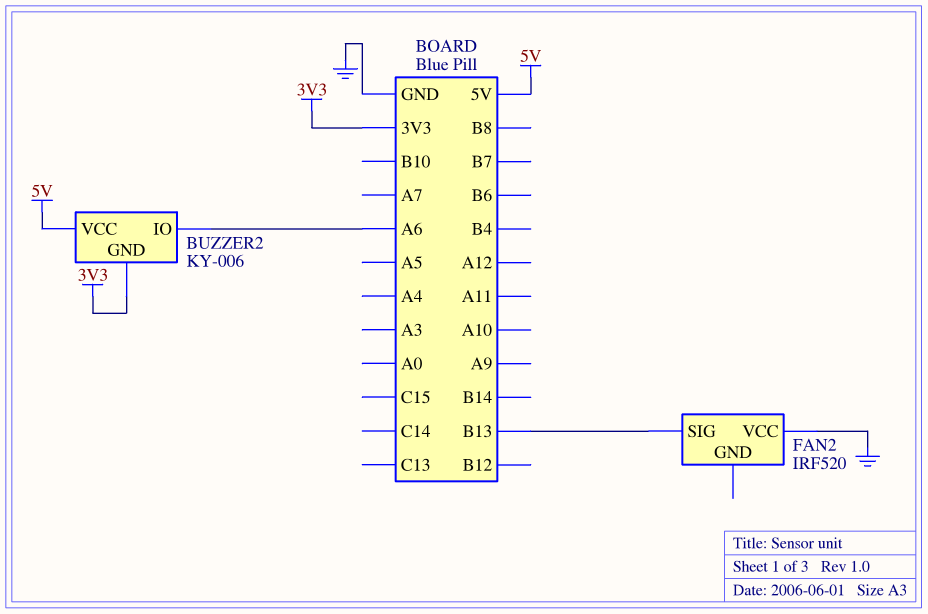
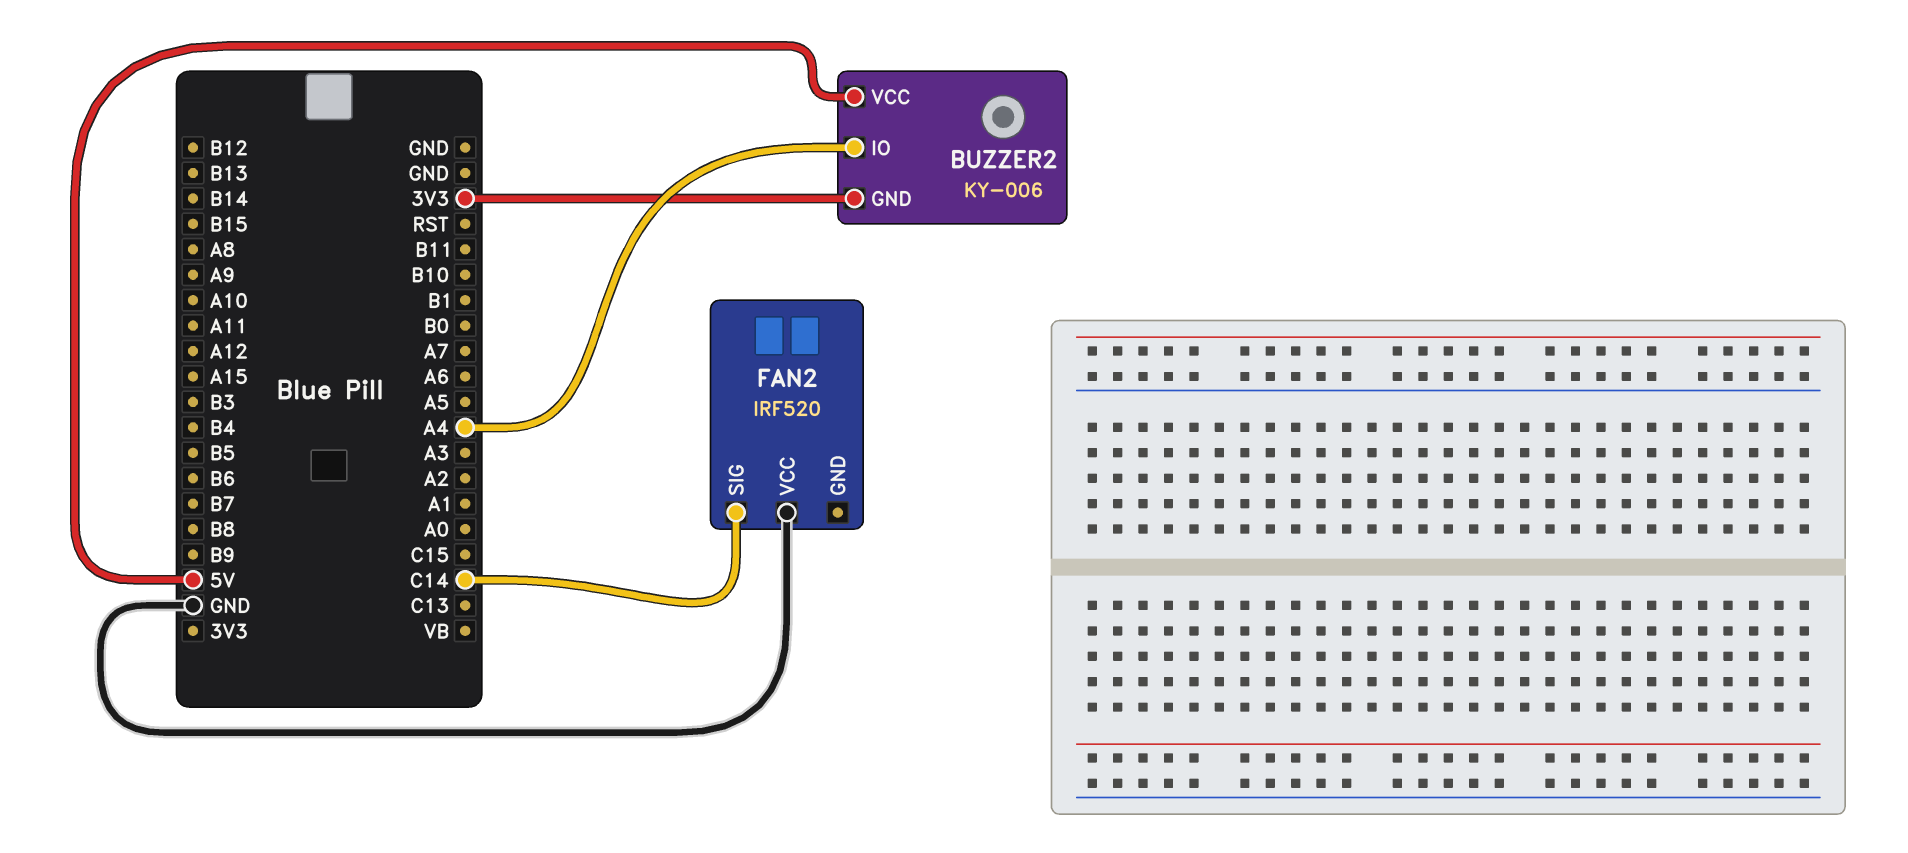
BUZZER2 pin IO: A6 -> A4
FAN2 pin SIG: B13 -> C14

